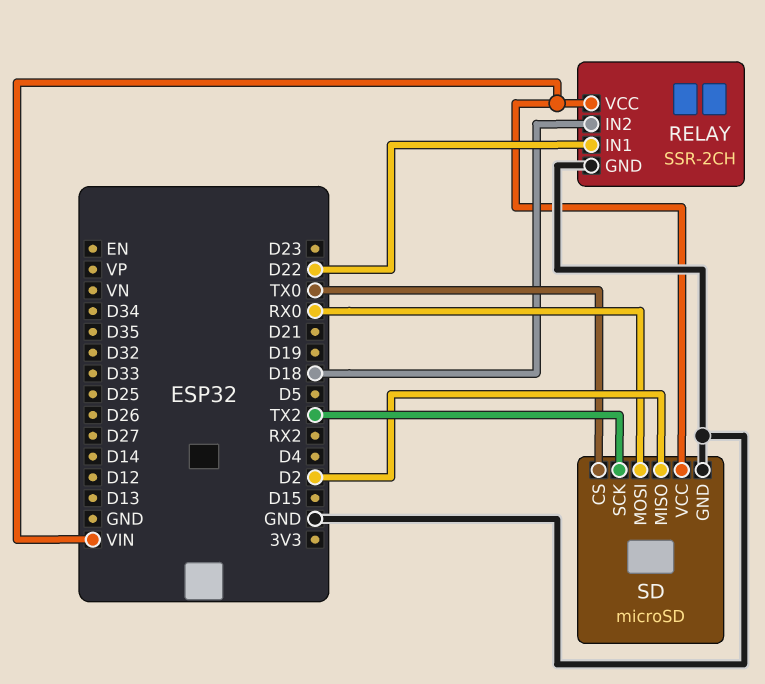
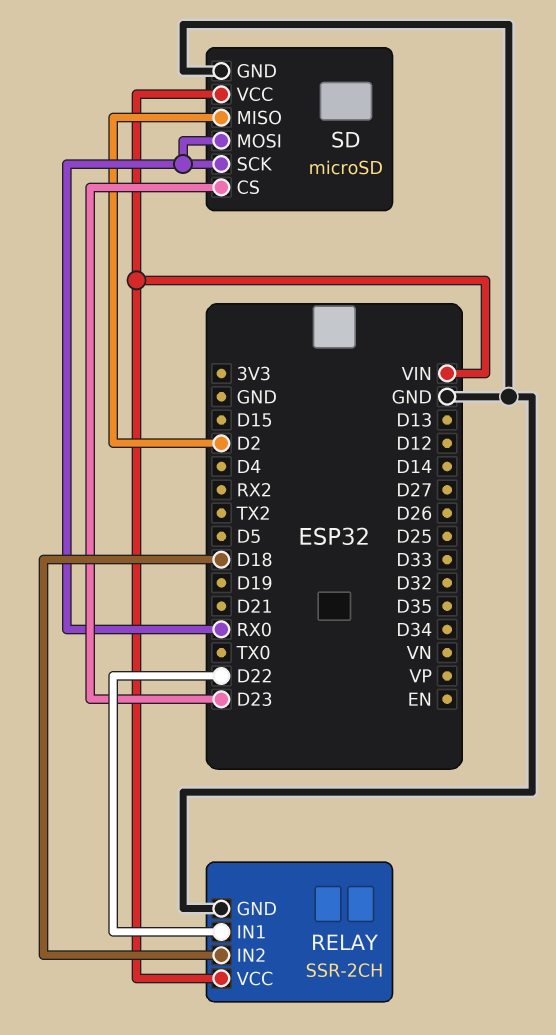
SD pin CS: TX0 -> D23
SD pin SCK: TX2 -> RX0

